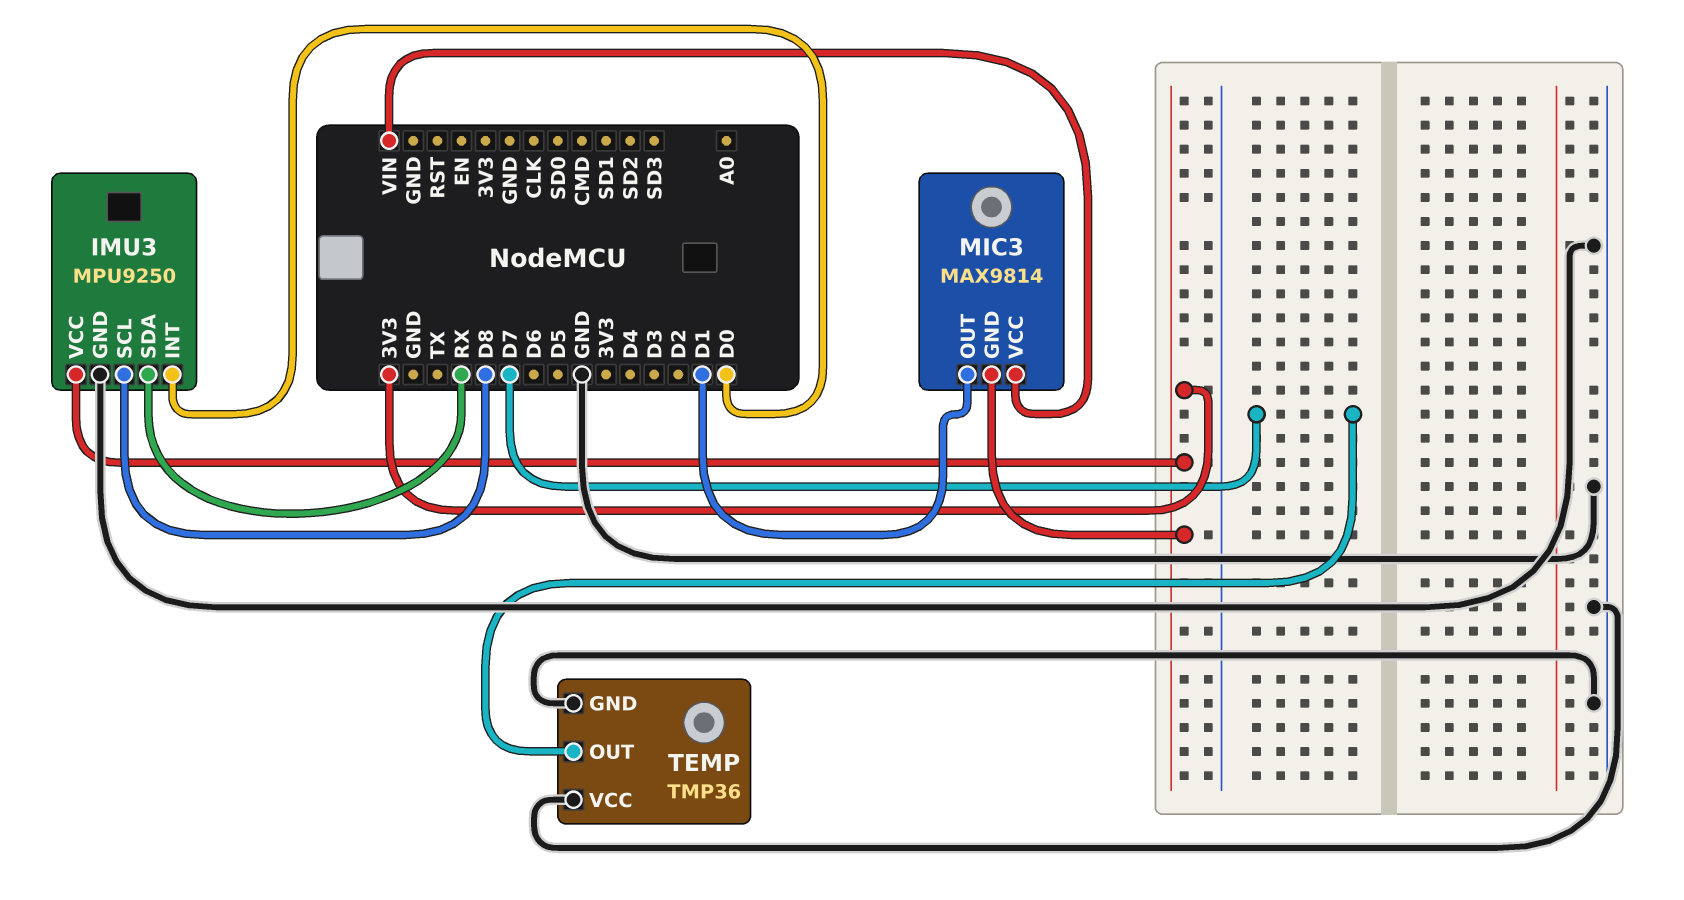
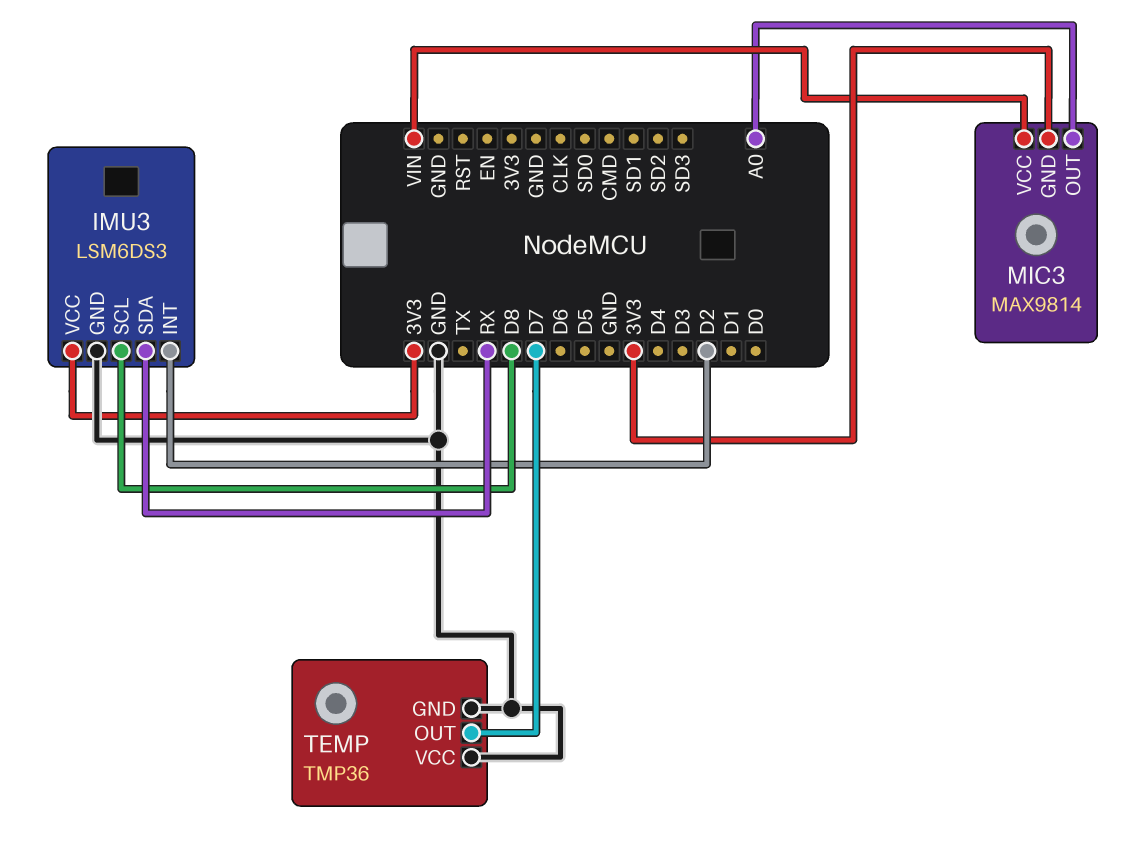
IMU3: MPU9250 -> LSM6DS3
IMU3 pin INT: D0 -> D2
MIC3 pin OUT: D1 -> A0

